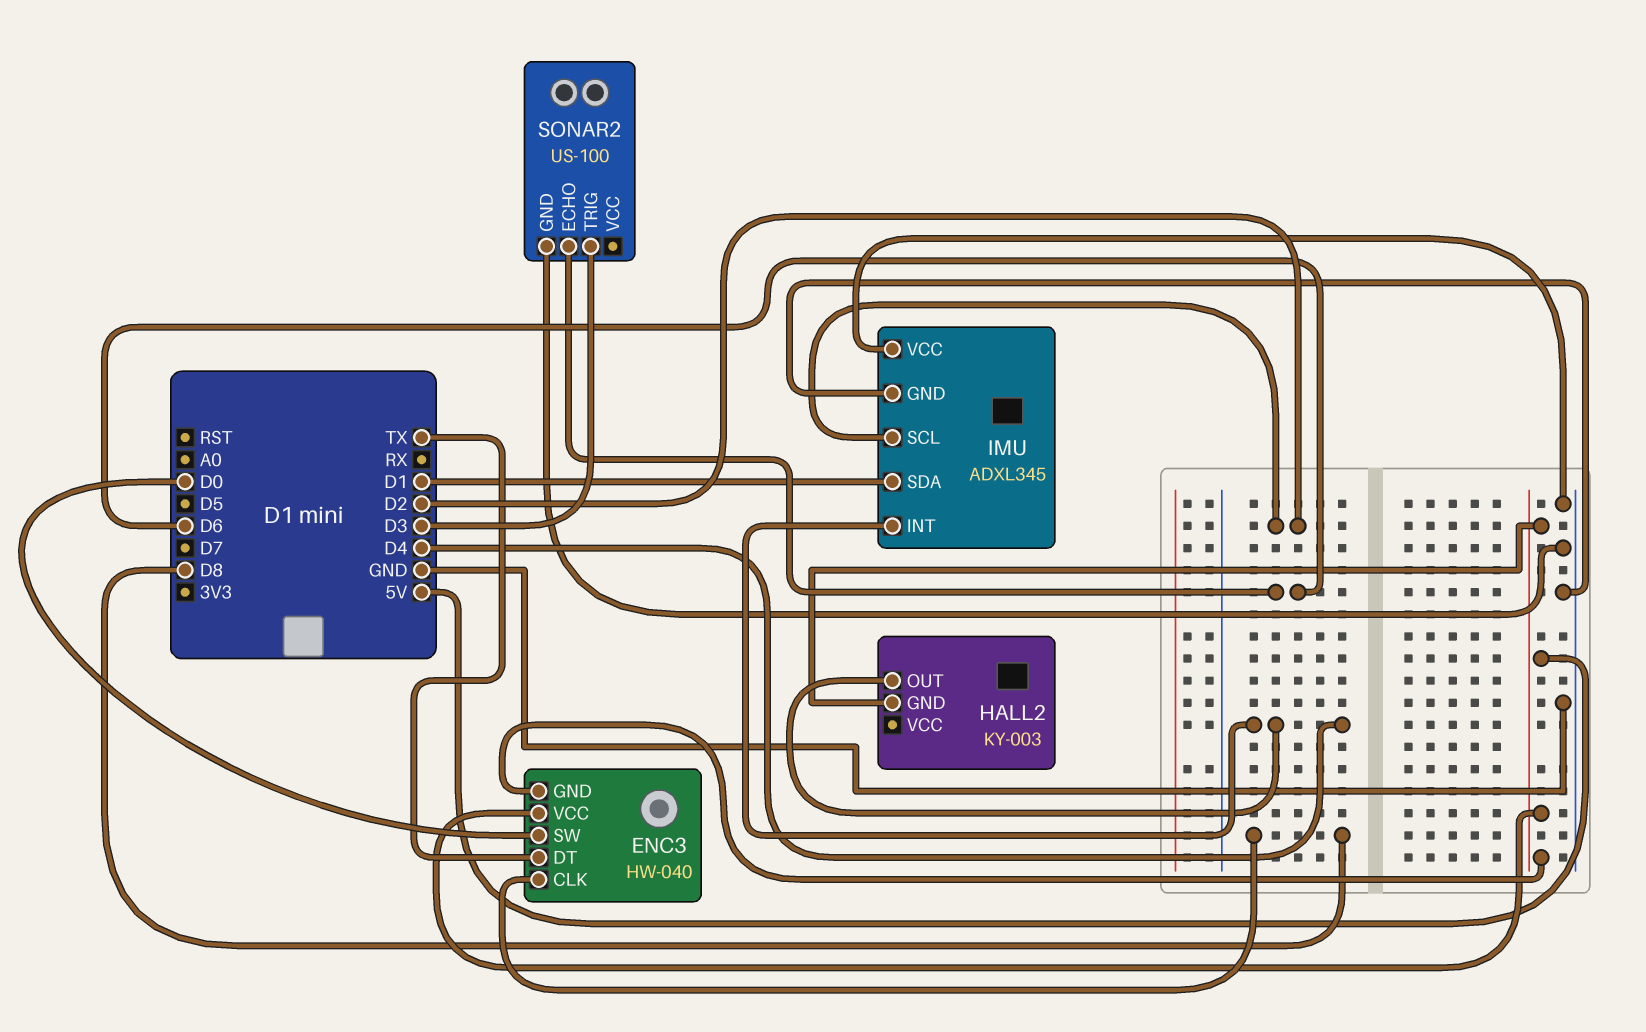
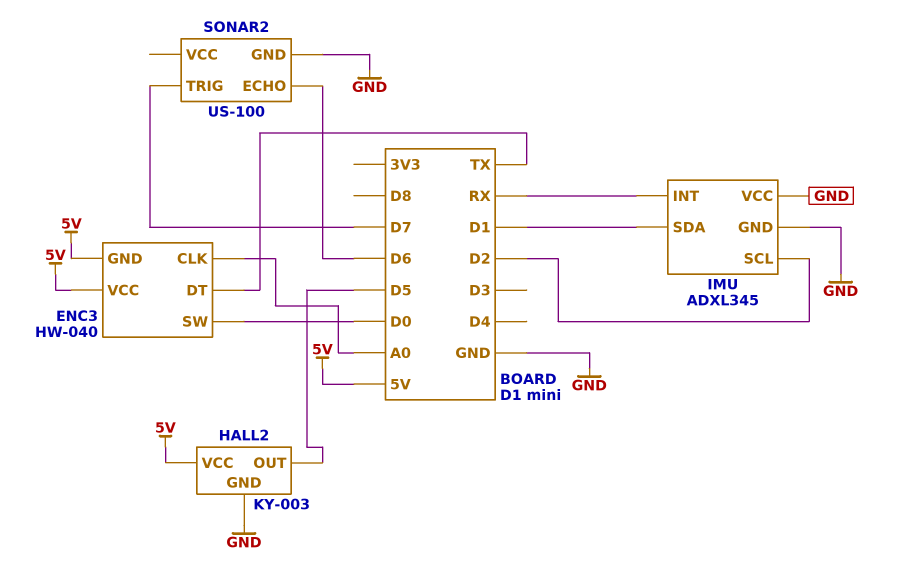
ENC3 pin CLK: D8 -> A0
HALL2 pin GND: 5V -> GND
HALL2 pin OUT: D4 -> D5
HALL2 pin VCC: none -> 5V
IMU pin INT: D4 -> RX
SONAR2 pin TRIG: D3 -> D7

